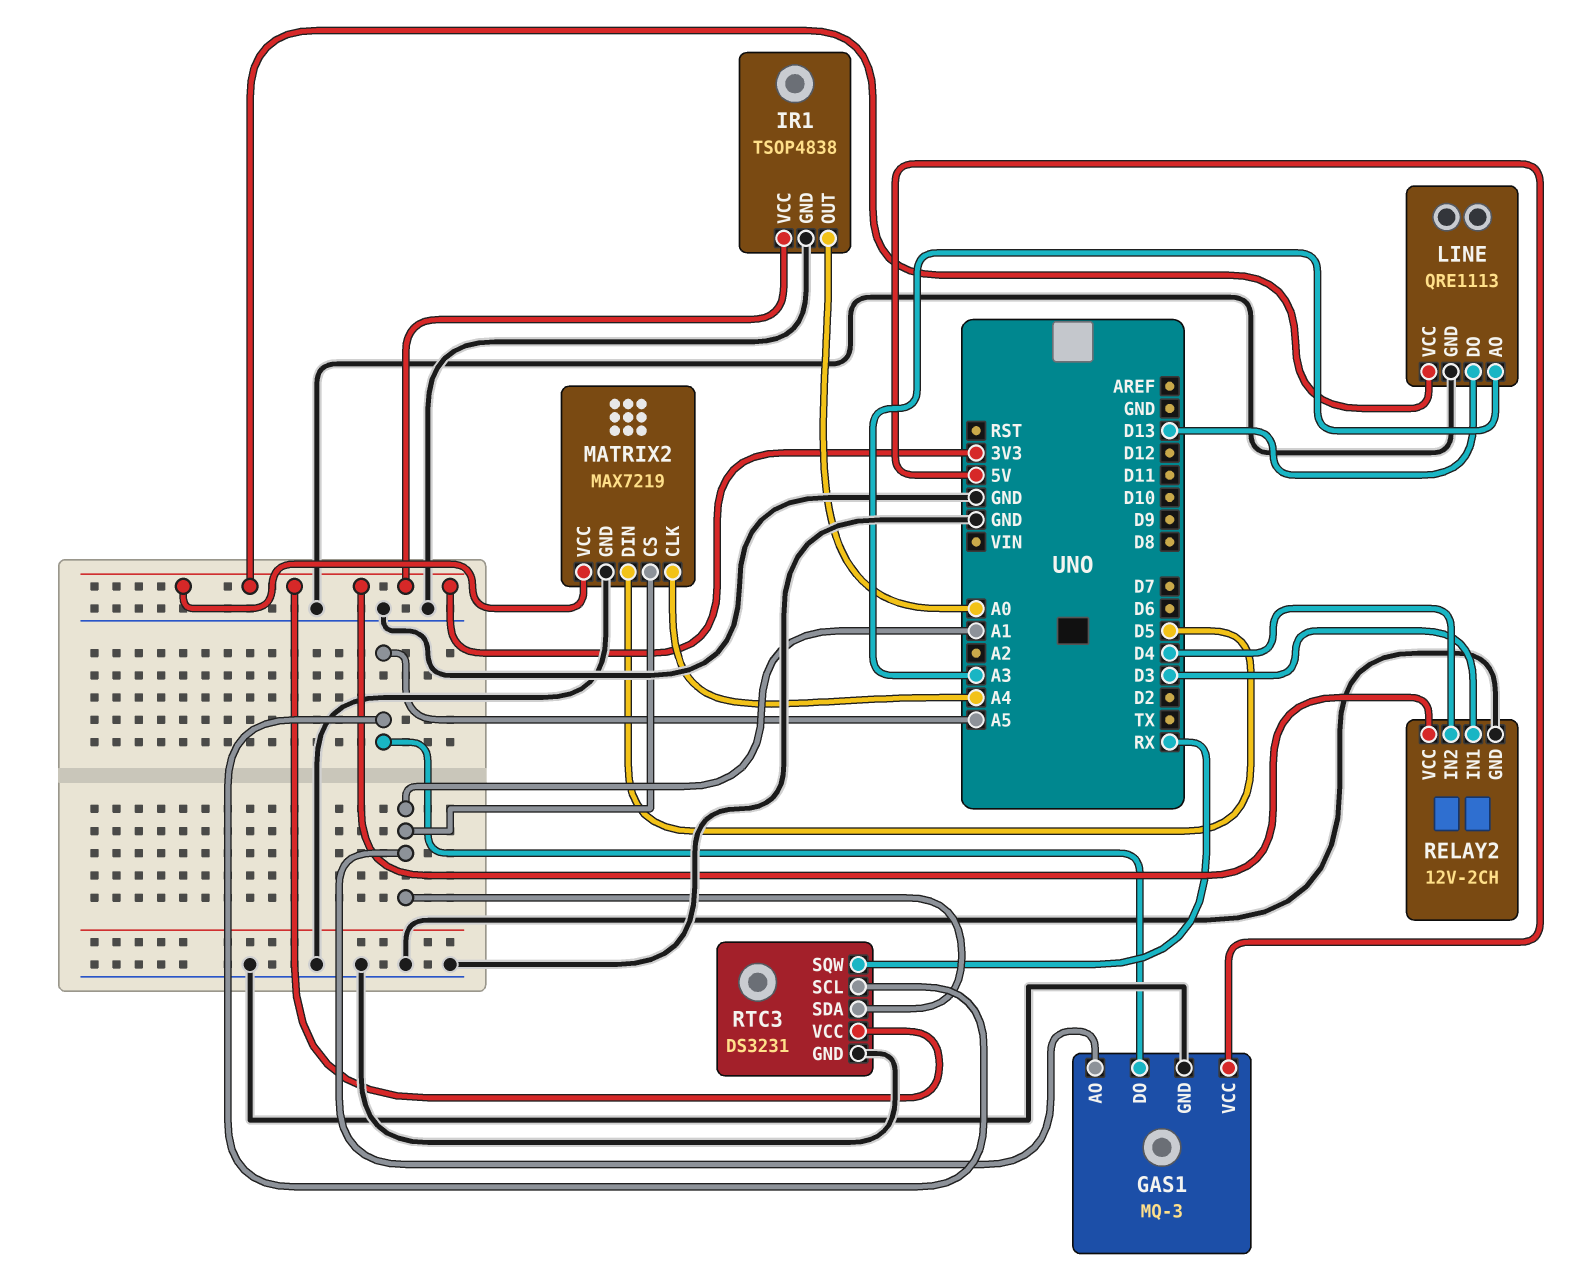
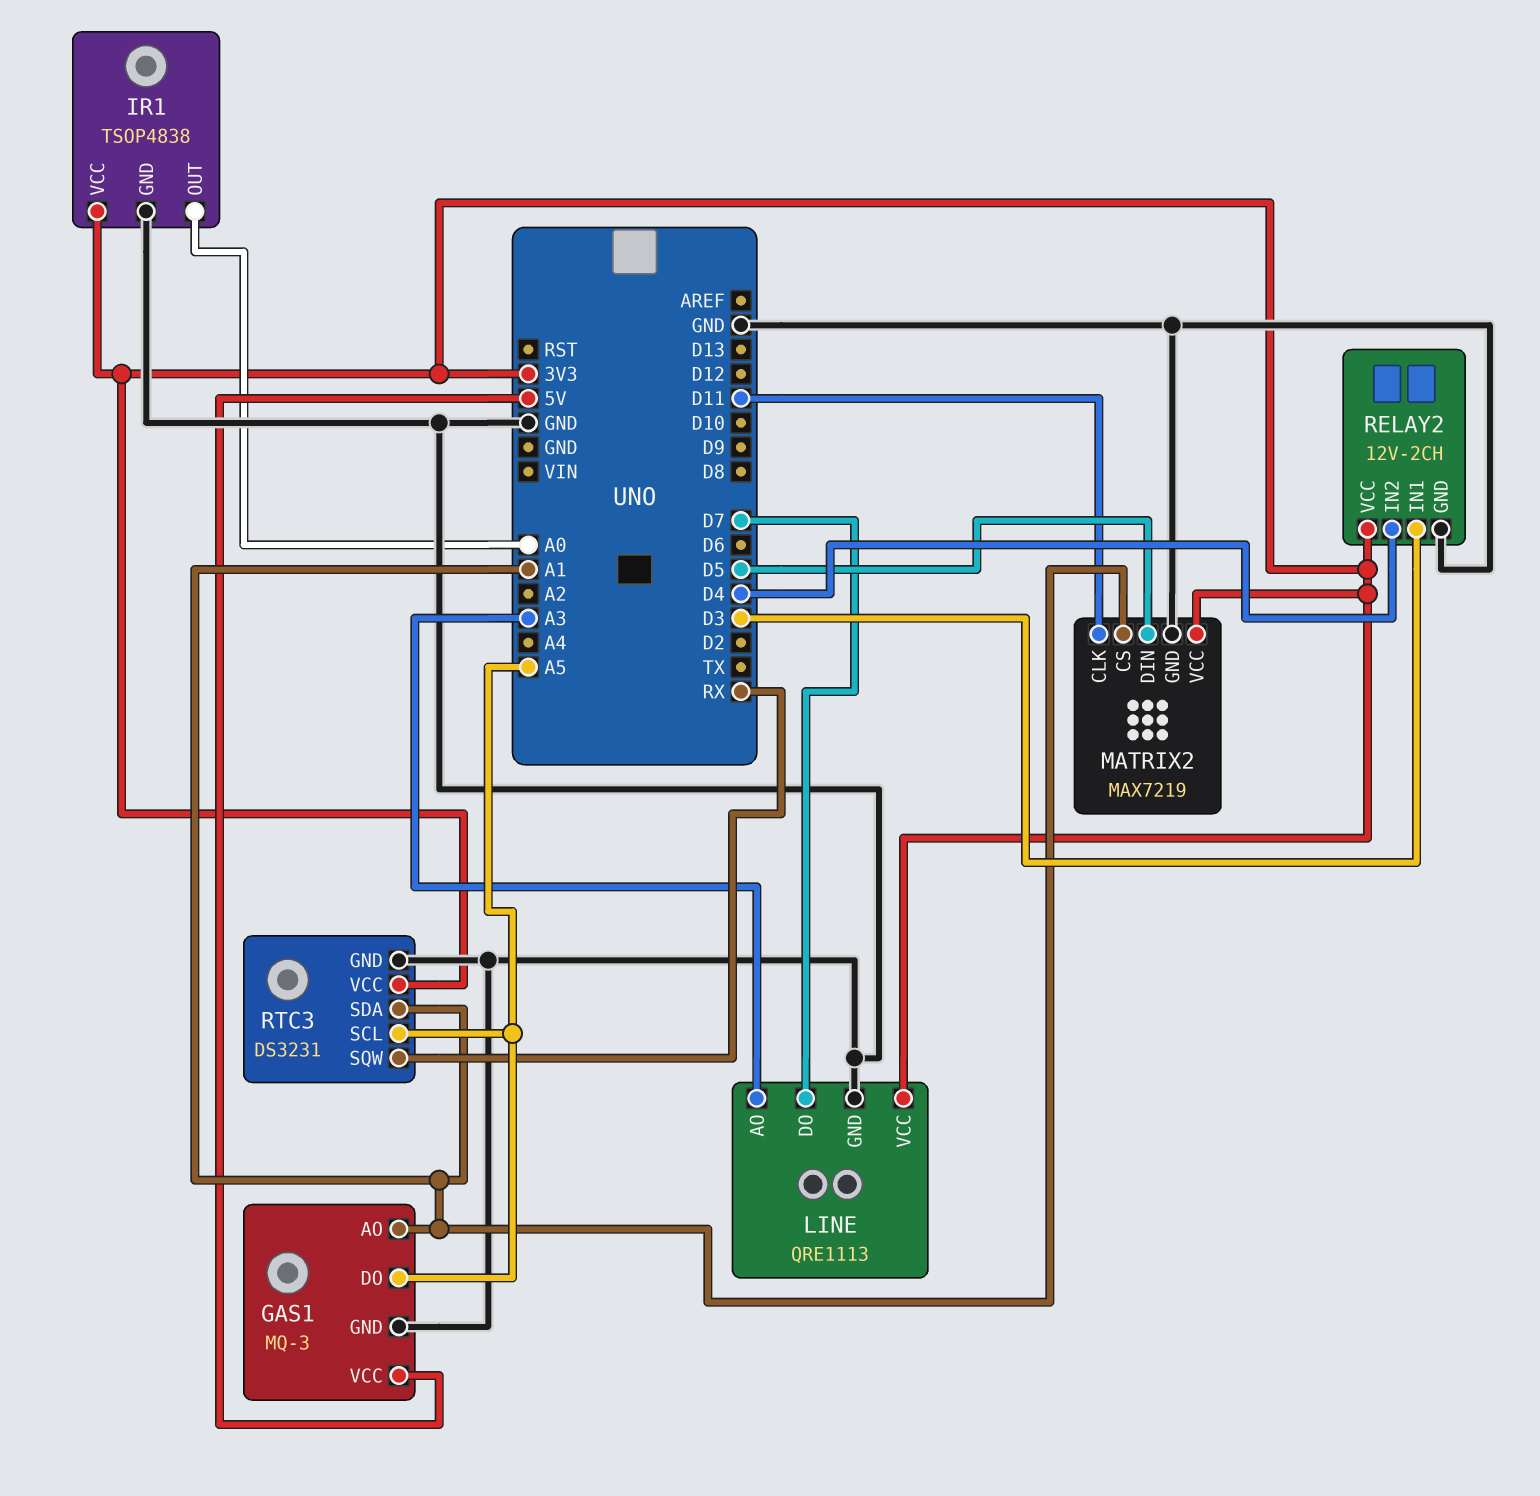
LINE pin DO: D13 -> D7
MATRIX2 pin CLK: A4 -> D11

